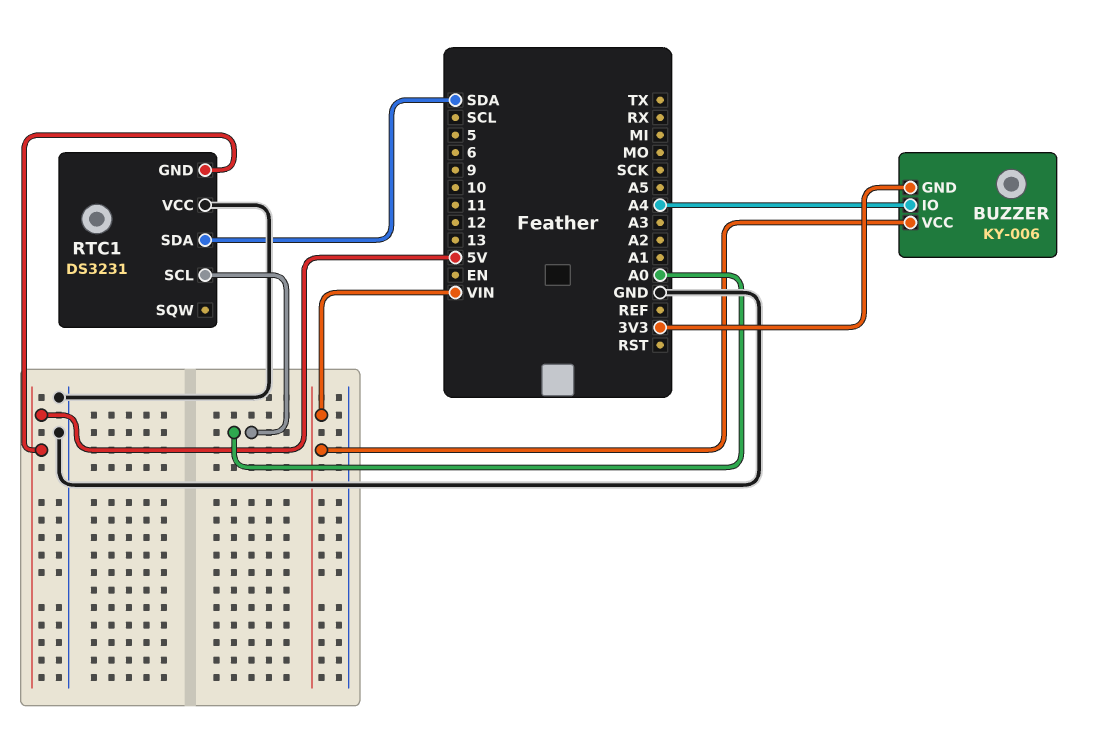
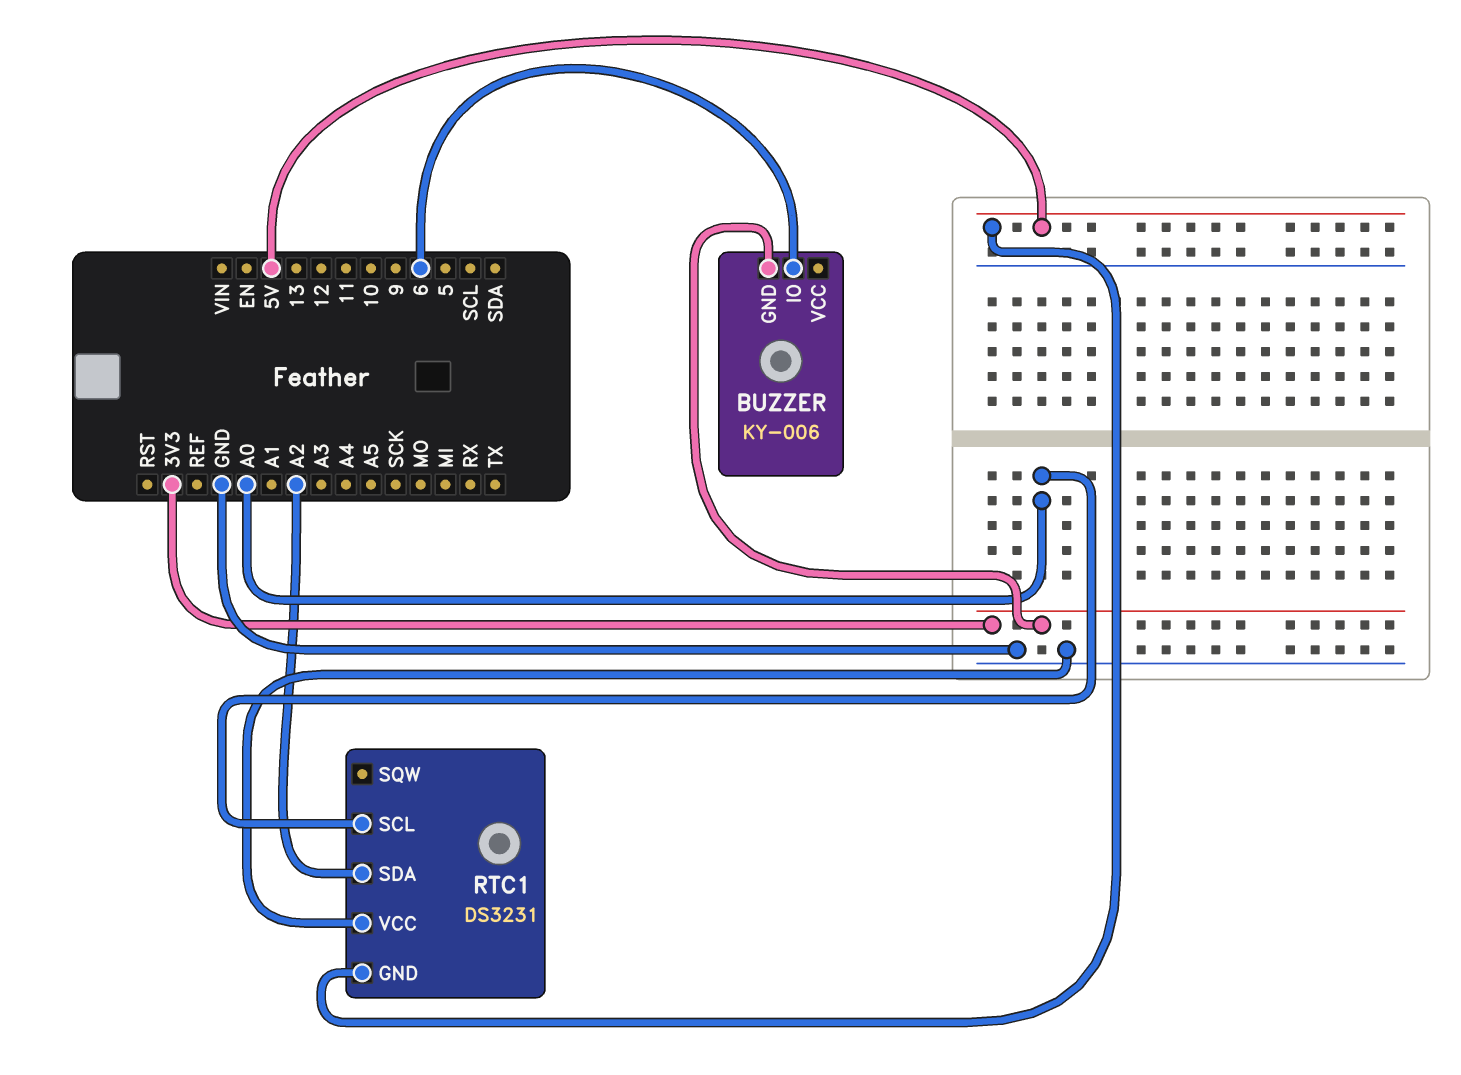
BUZZER pin IO: A4 -> 6
BUZZER pin VCC: VIN -> none
RTC1 pin SDA: SDA -> A2

